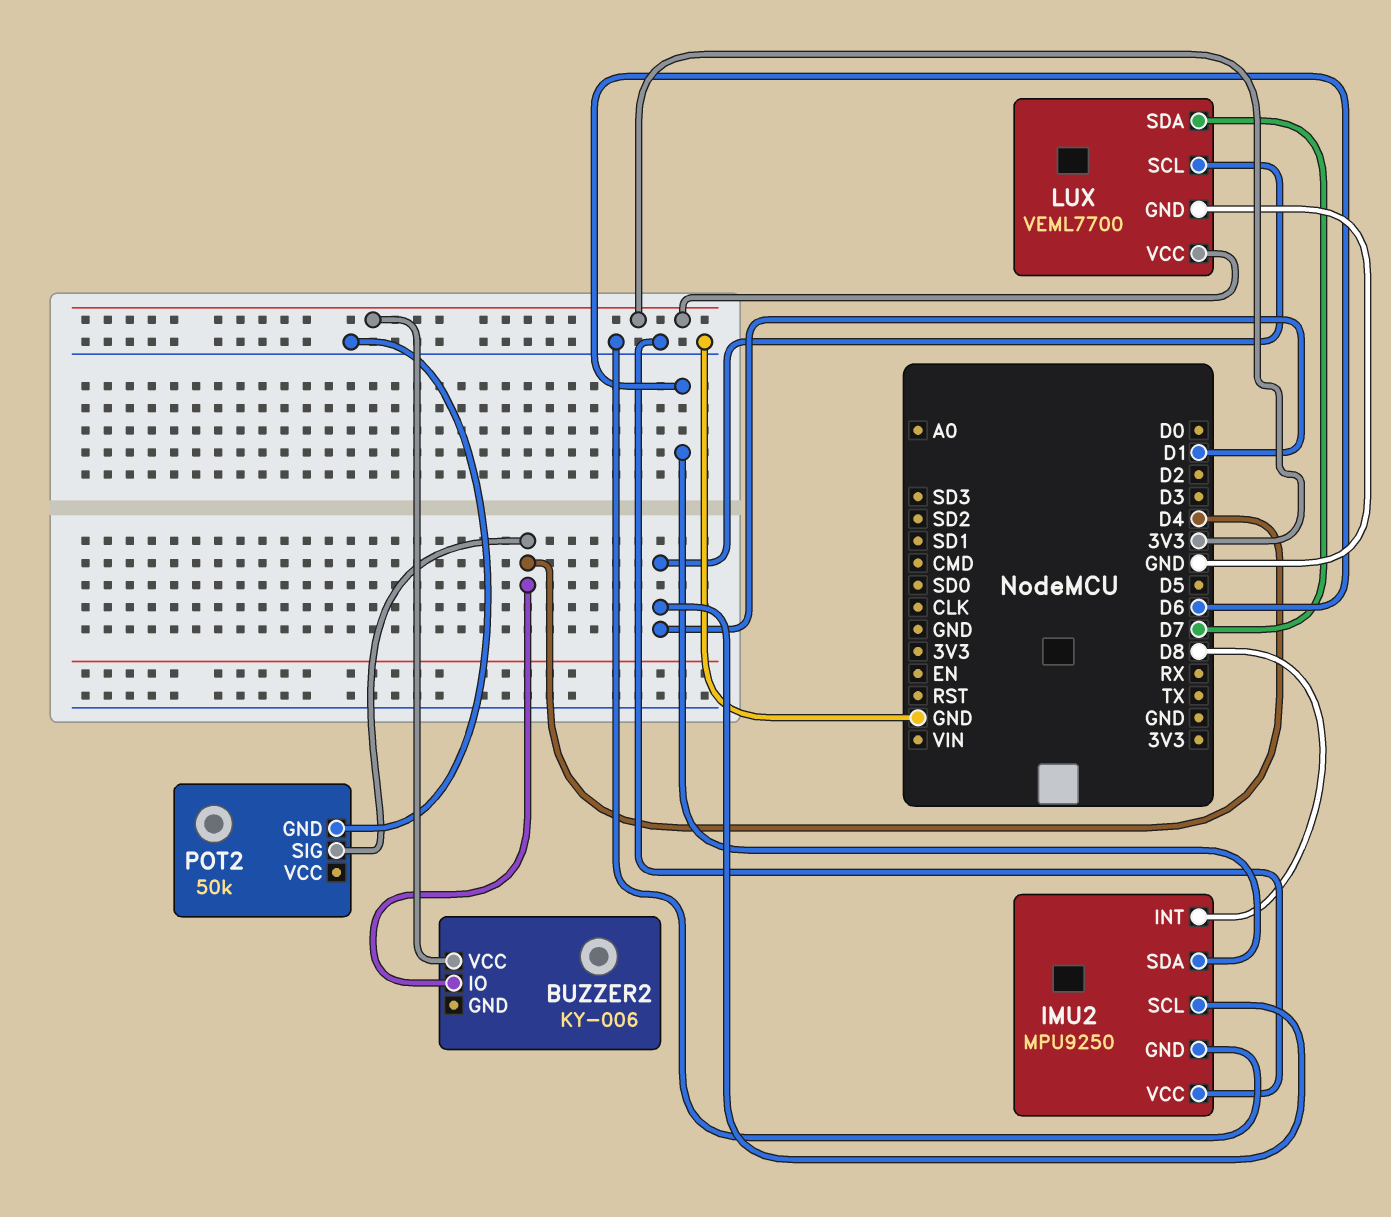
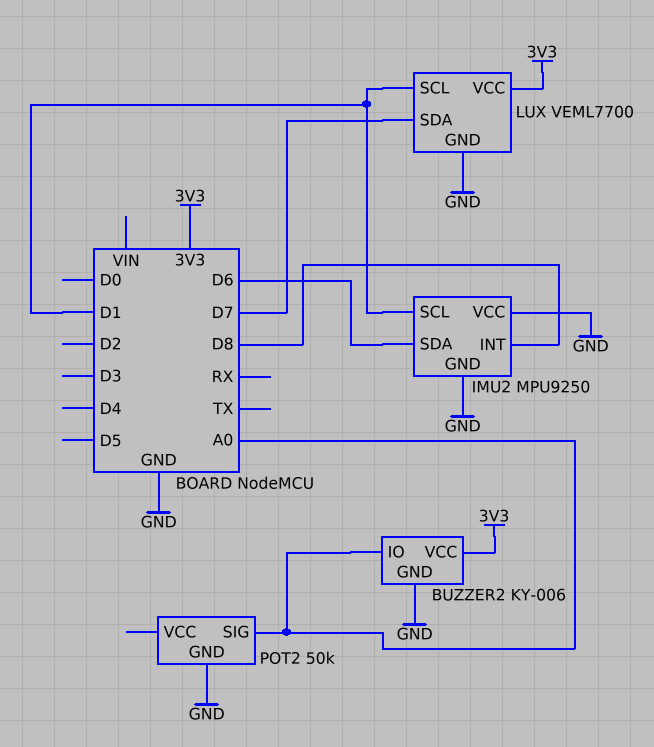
BUZZER2 pin GND: none -> GND
BUZZER2 pin IO: D4 -> A0
POT2 pin SIG: D4 -> A0

